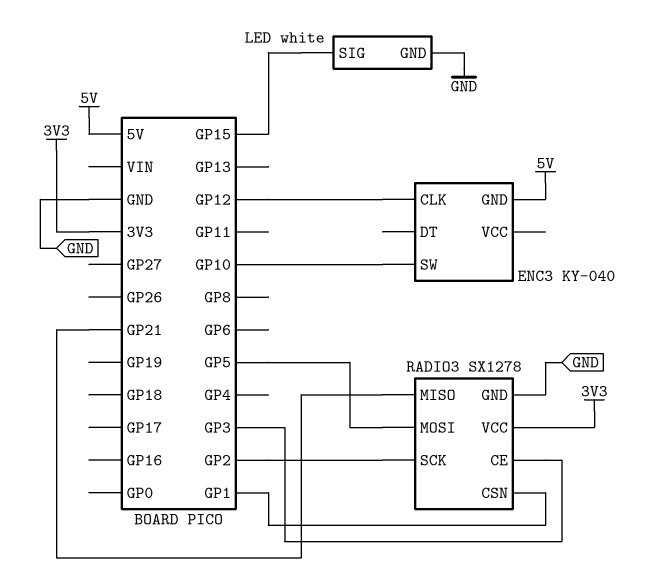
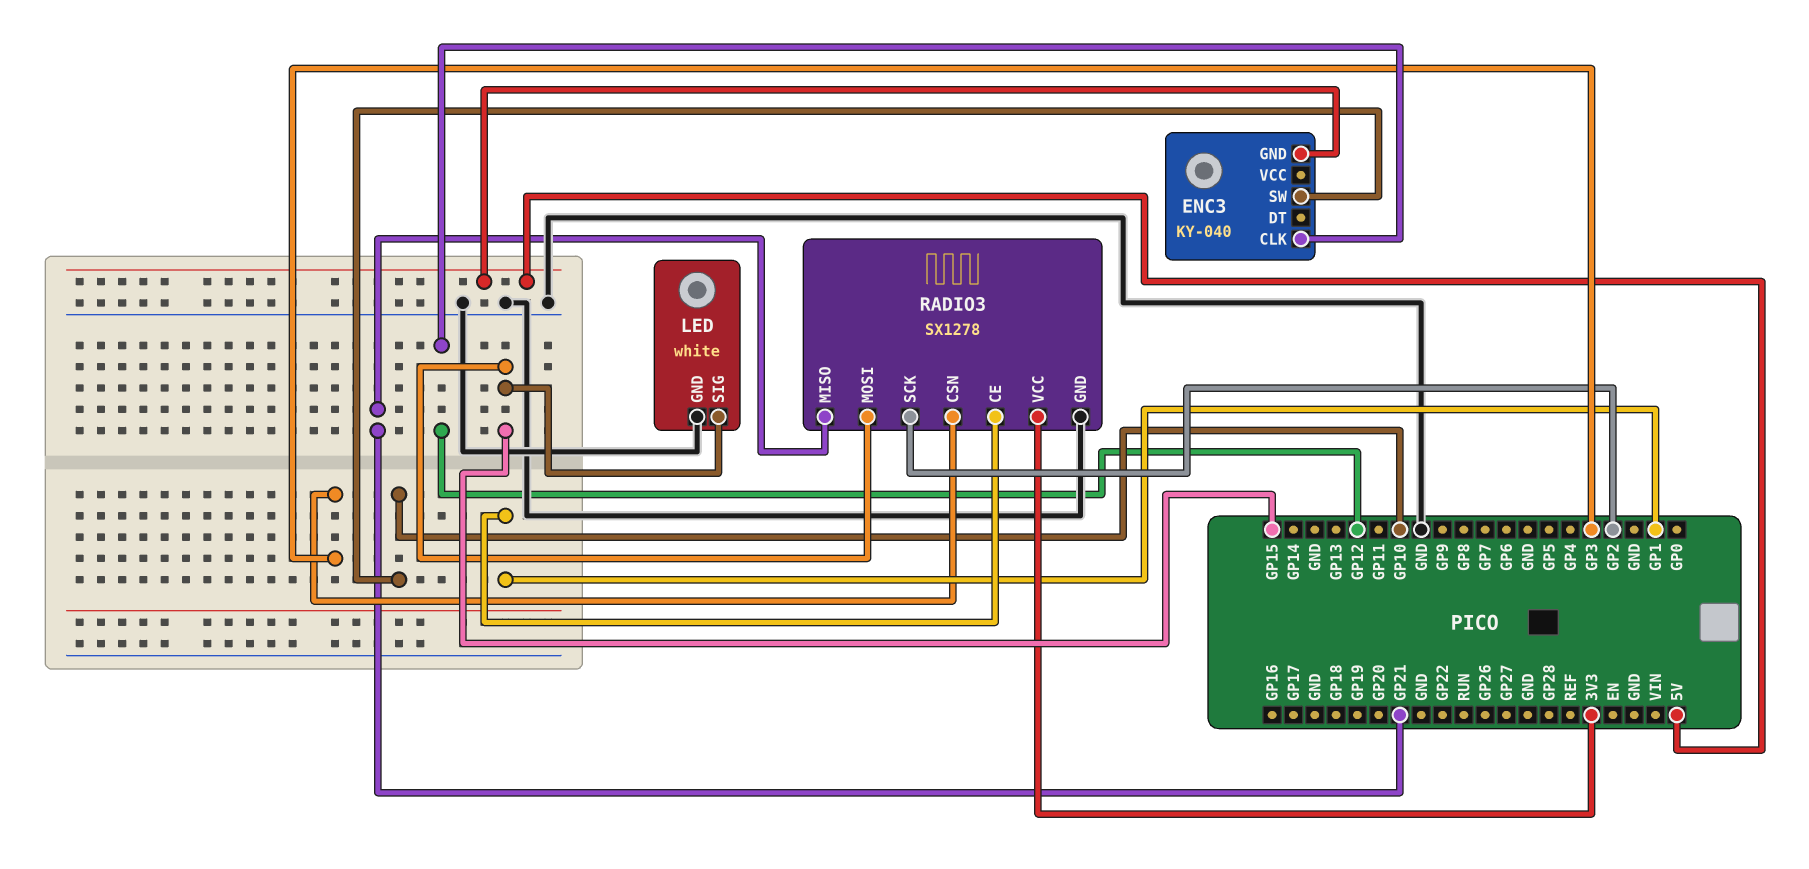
RADIO3 pin CE: GP3 -> GP1
RADIO3 pin CSN: GP1 -> GP3
RADIO3 pin MOSI: GP5 -> GP15

